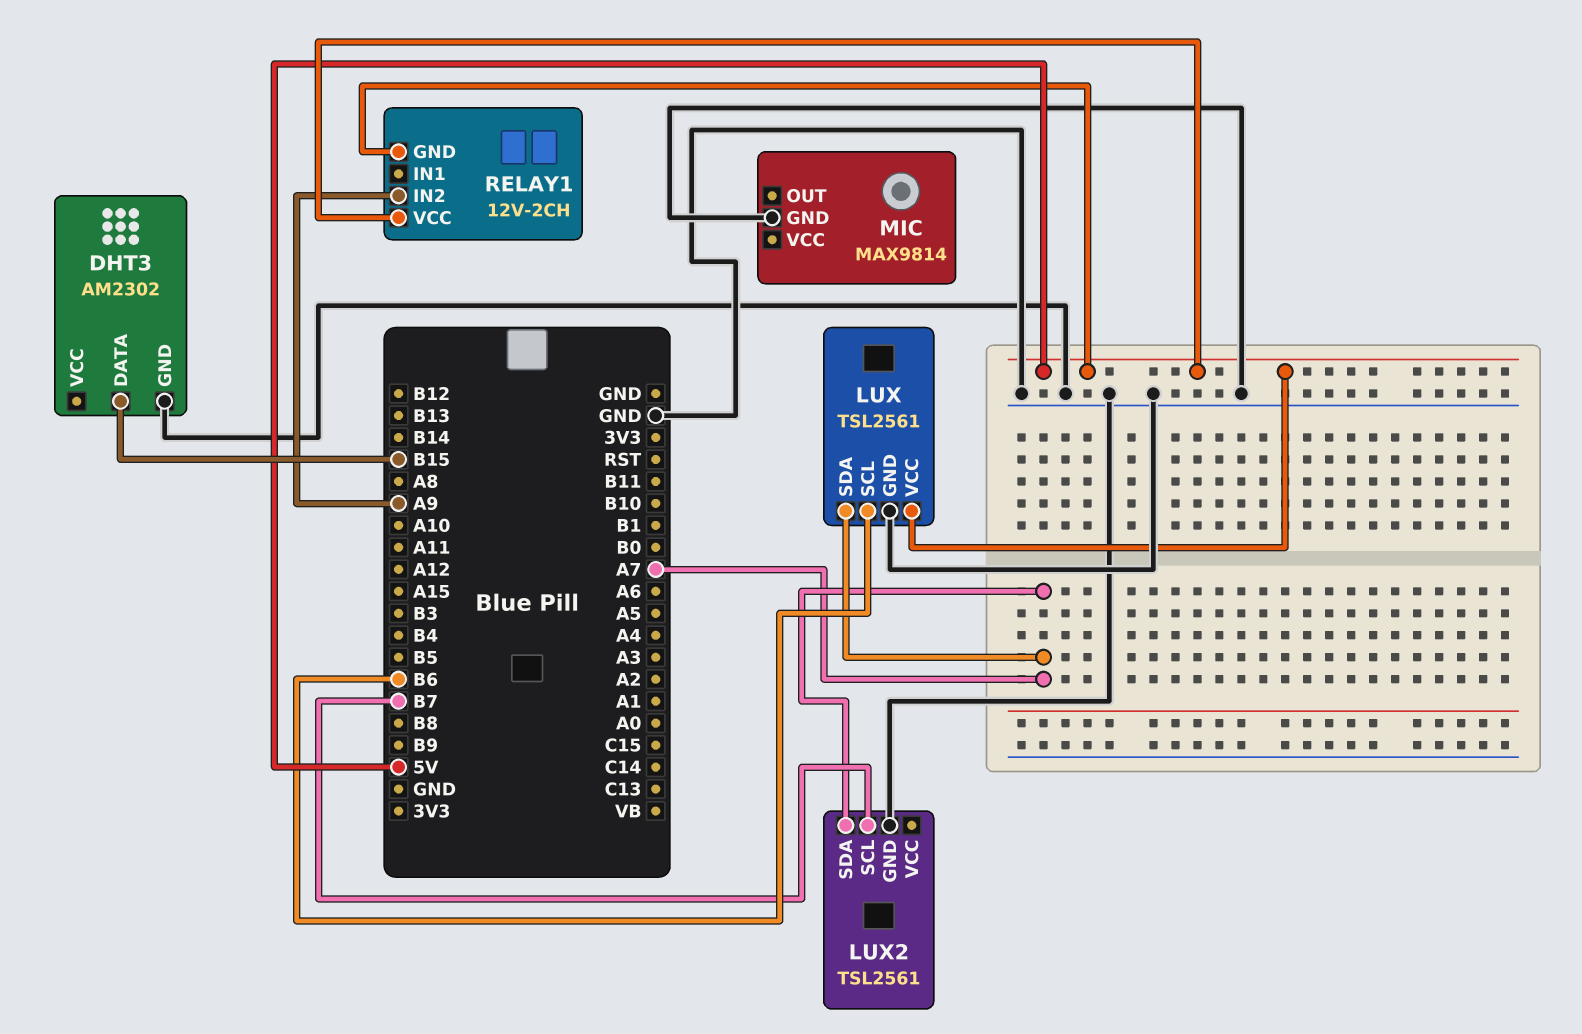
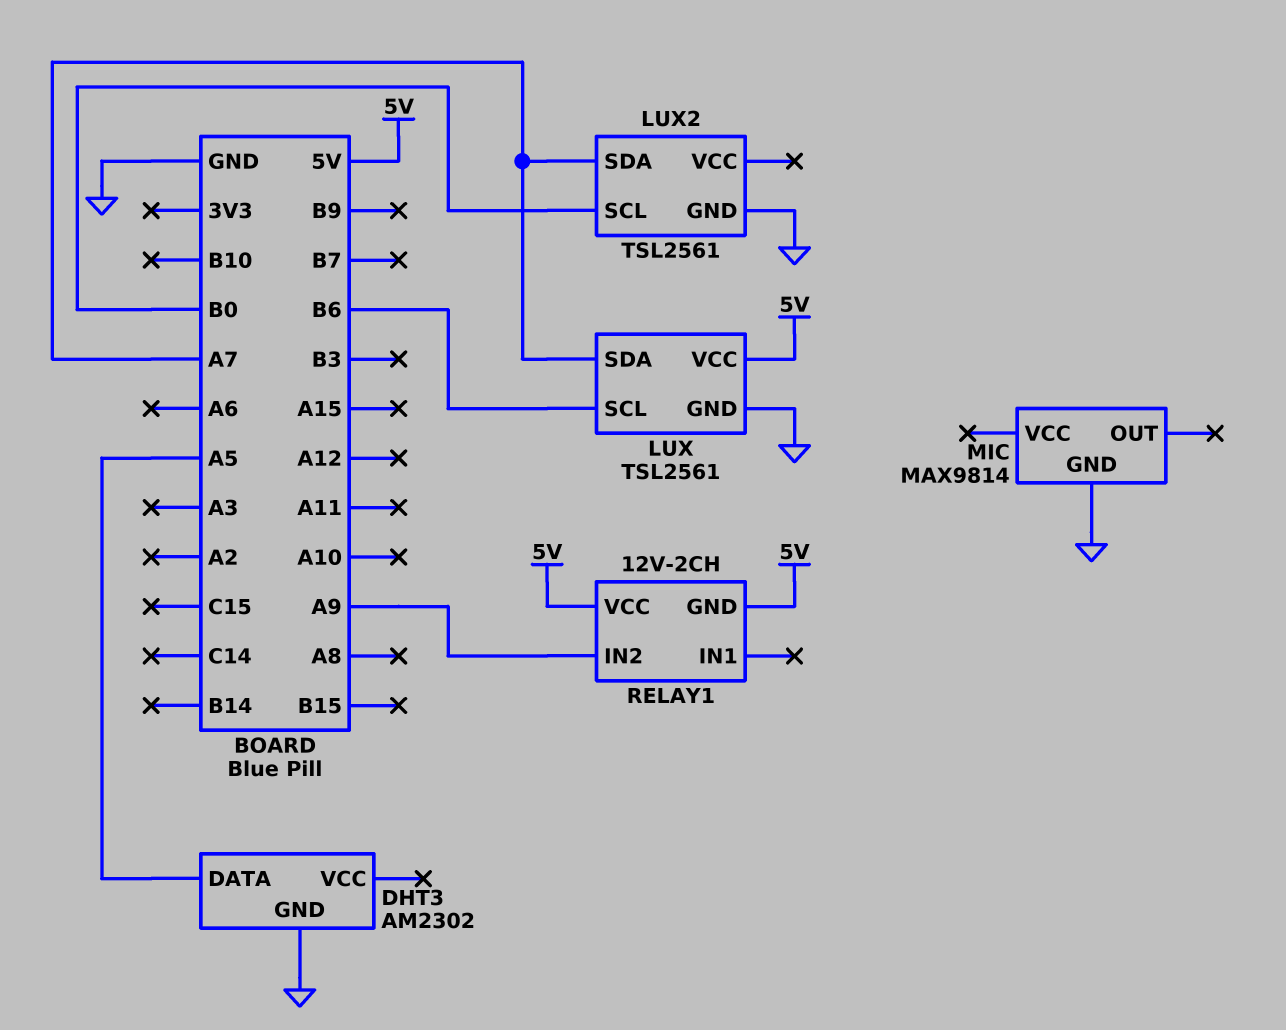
DHT3 pin DATA: B15 -> A5
LUX2 pin SCL: B7 -> B0

